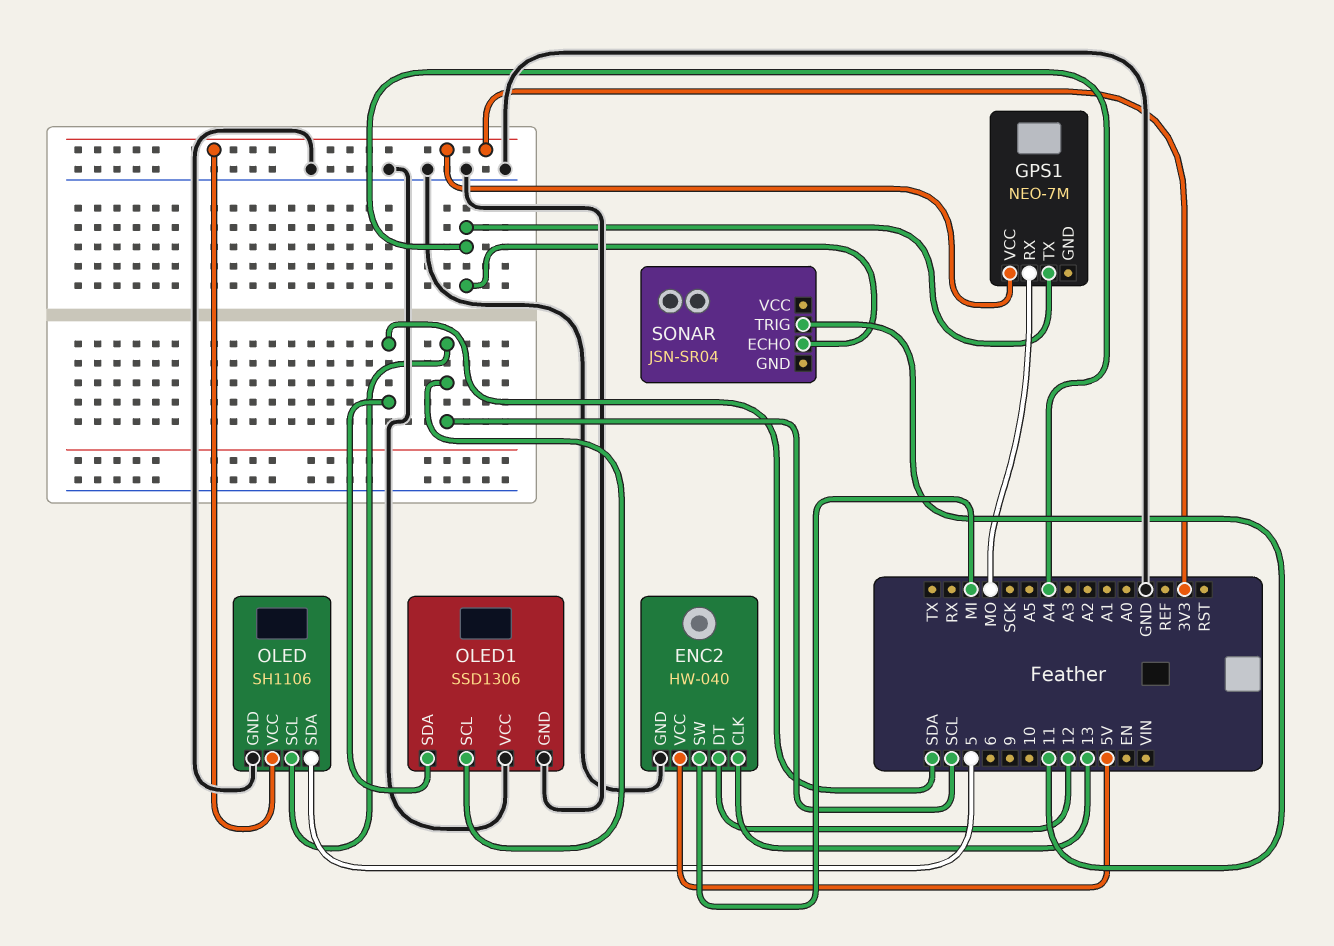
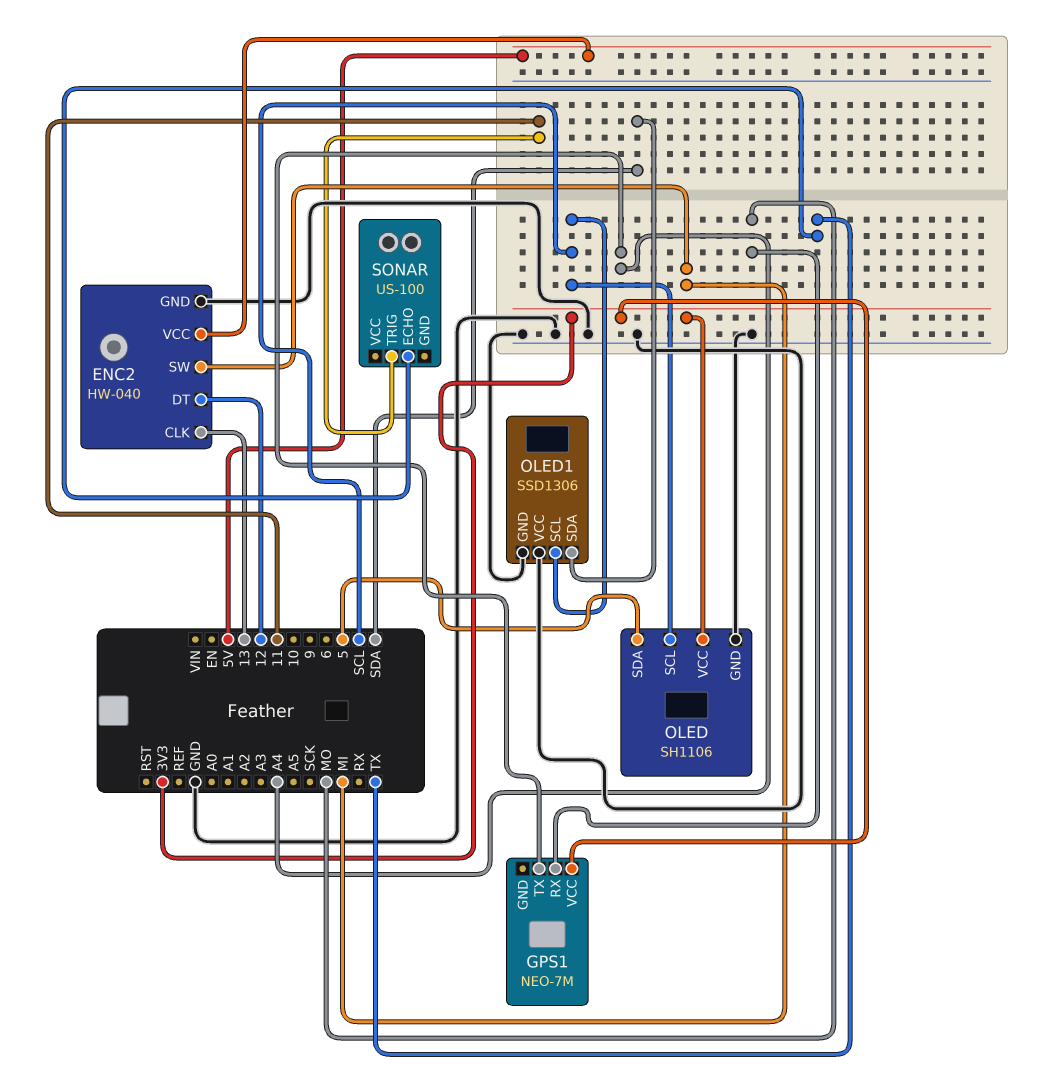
SONAR: JSN-SR04 -> US-100
SONAR pin ECHO: A4 -> TX

